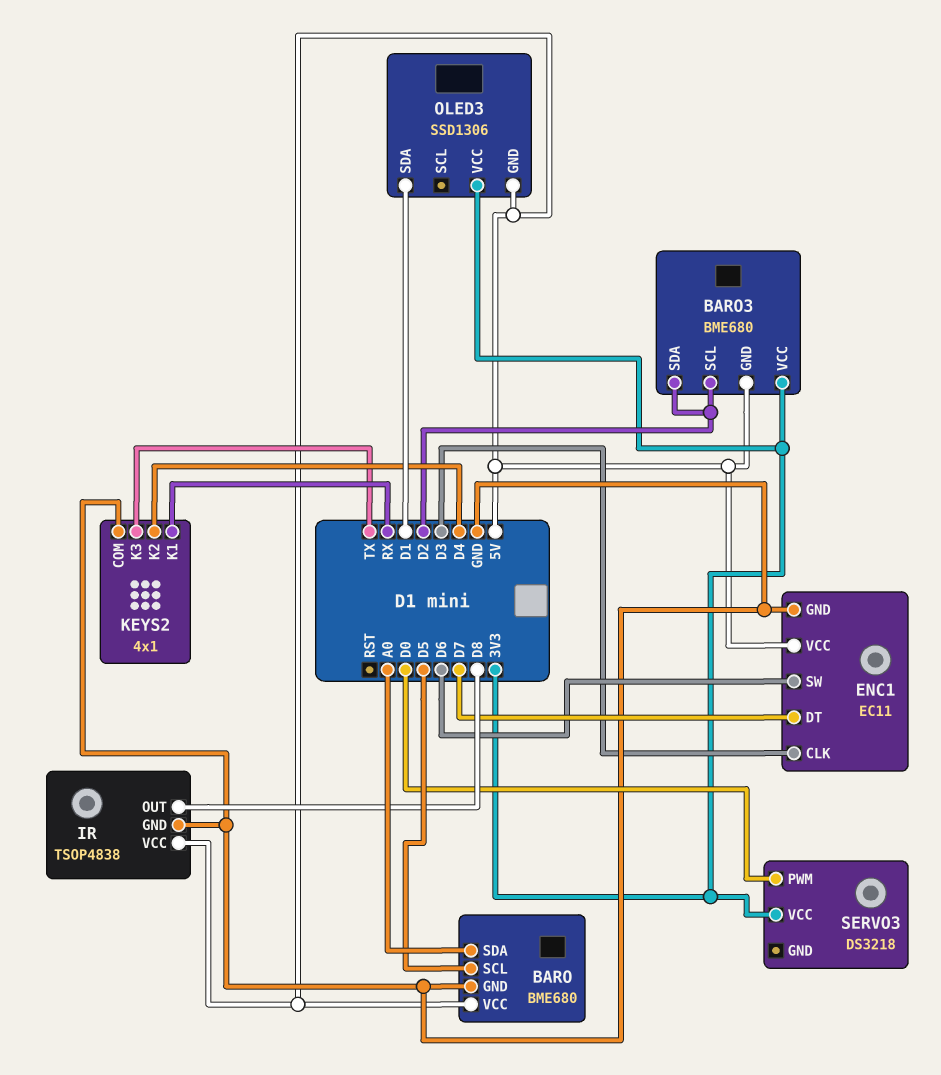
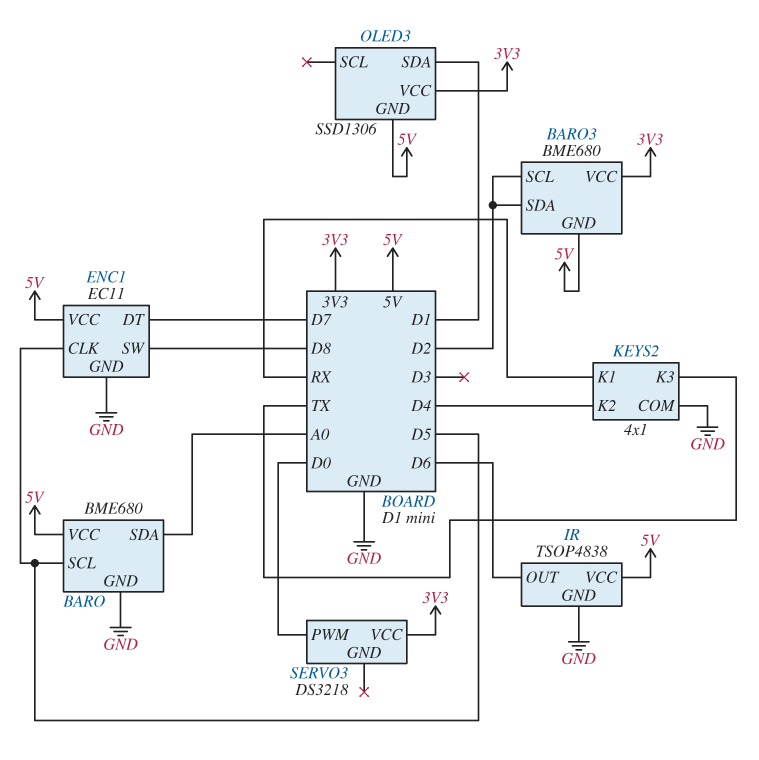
ENC1 pin CLK: D3 -> D5
ENC1 pin SW: D6 -> D8
IR pin OUT: D8 -> D6

